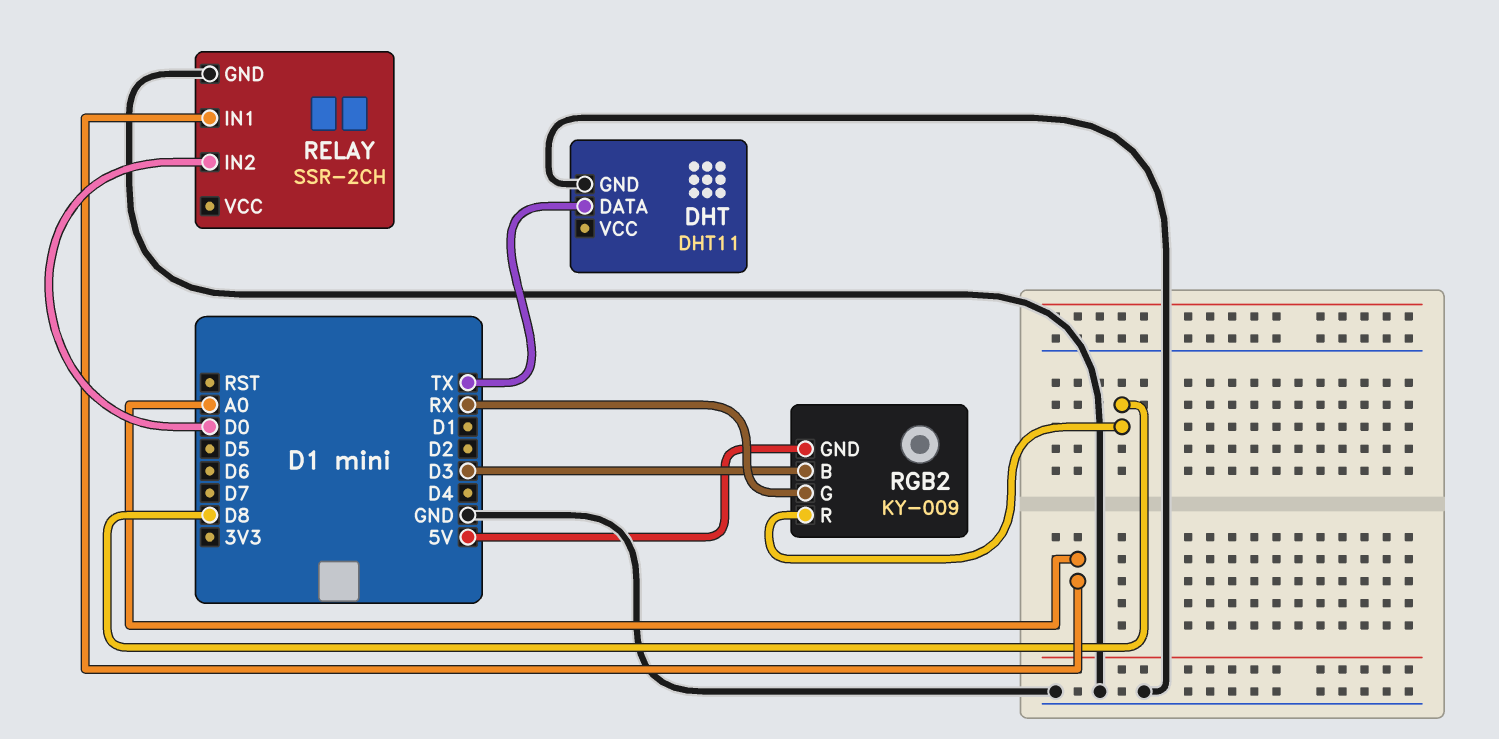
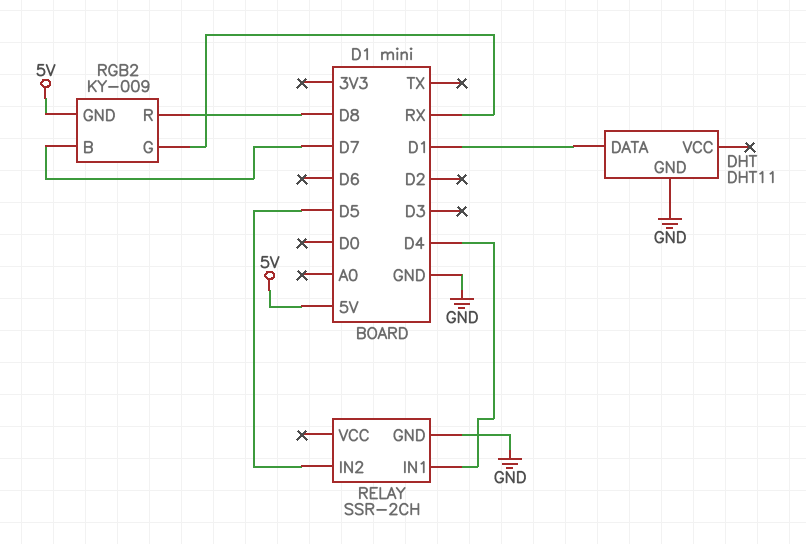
DHT pin DATA: TX -> D1
RELAY pin IN1: A0 -> D4
RELAY pin IN2: D0 -> D5
RGB2 pin B: D3 -> D7

